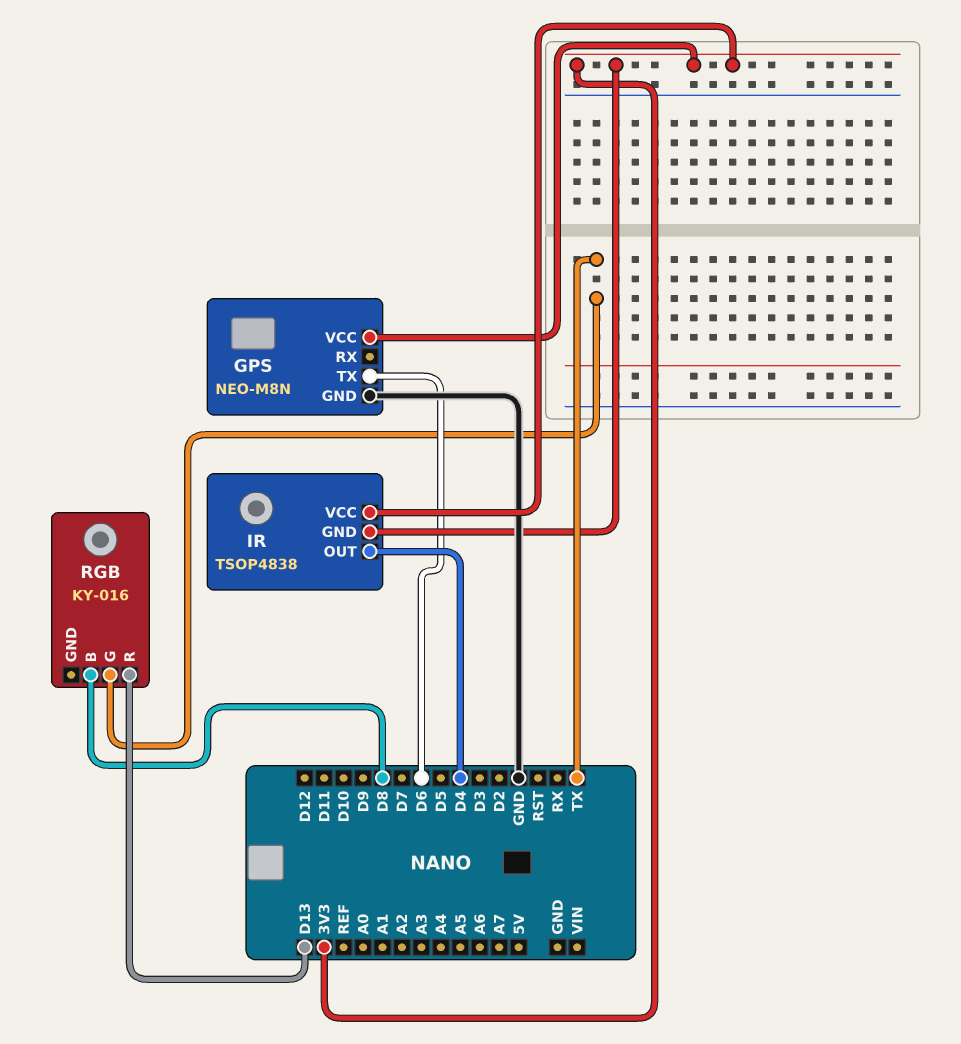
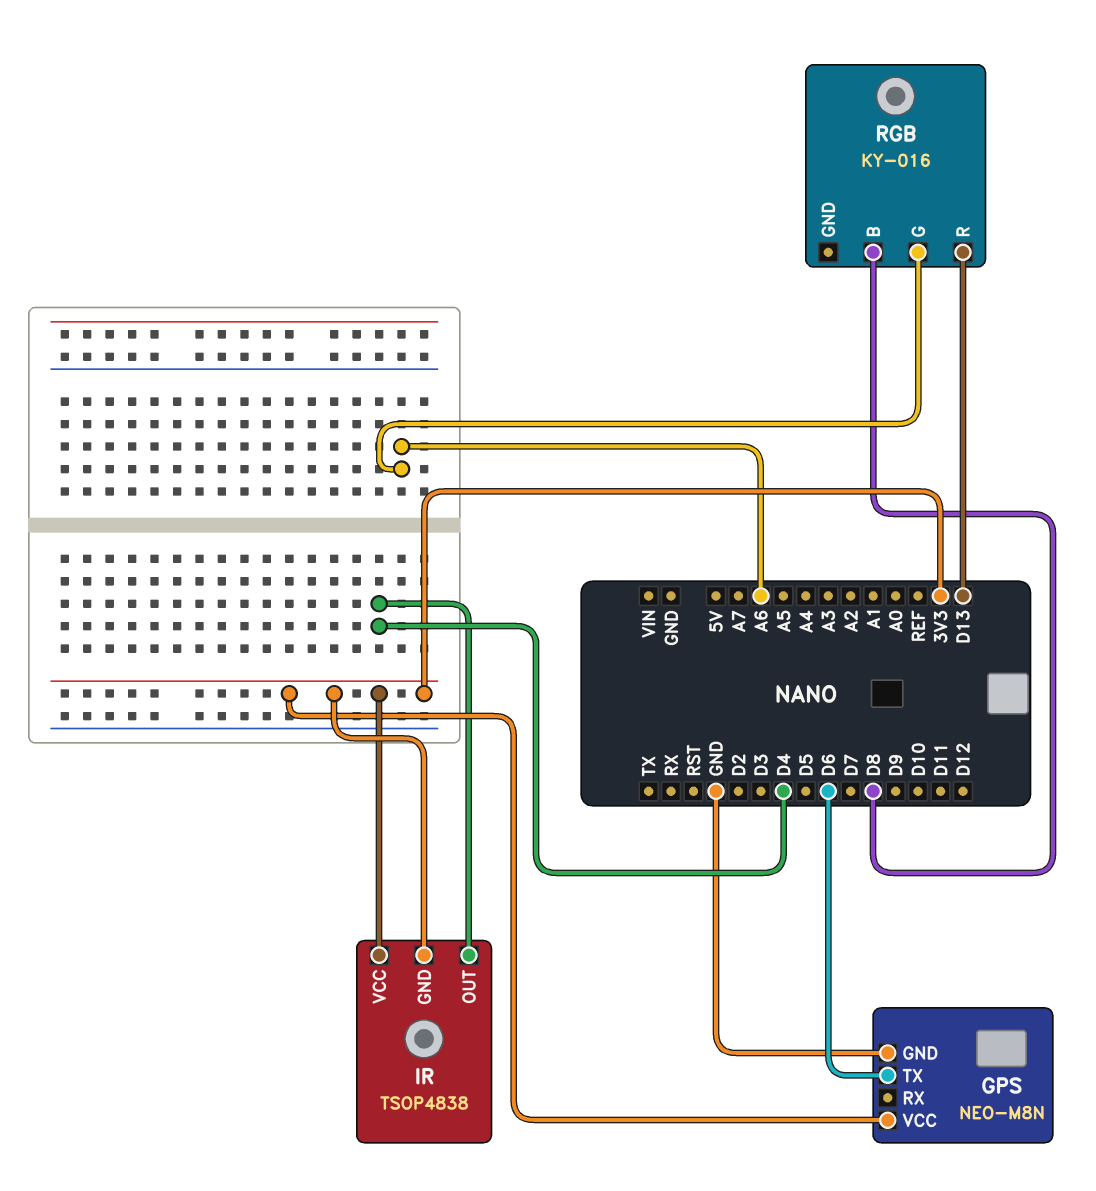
RGB pin G: TX -> A6

